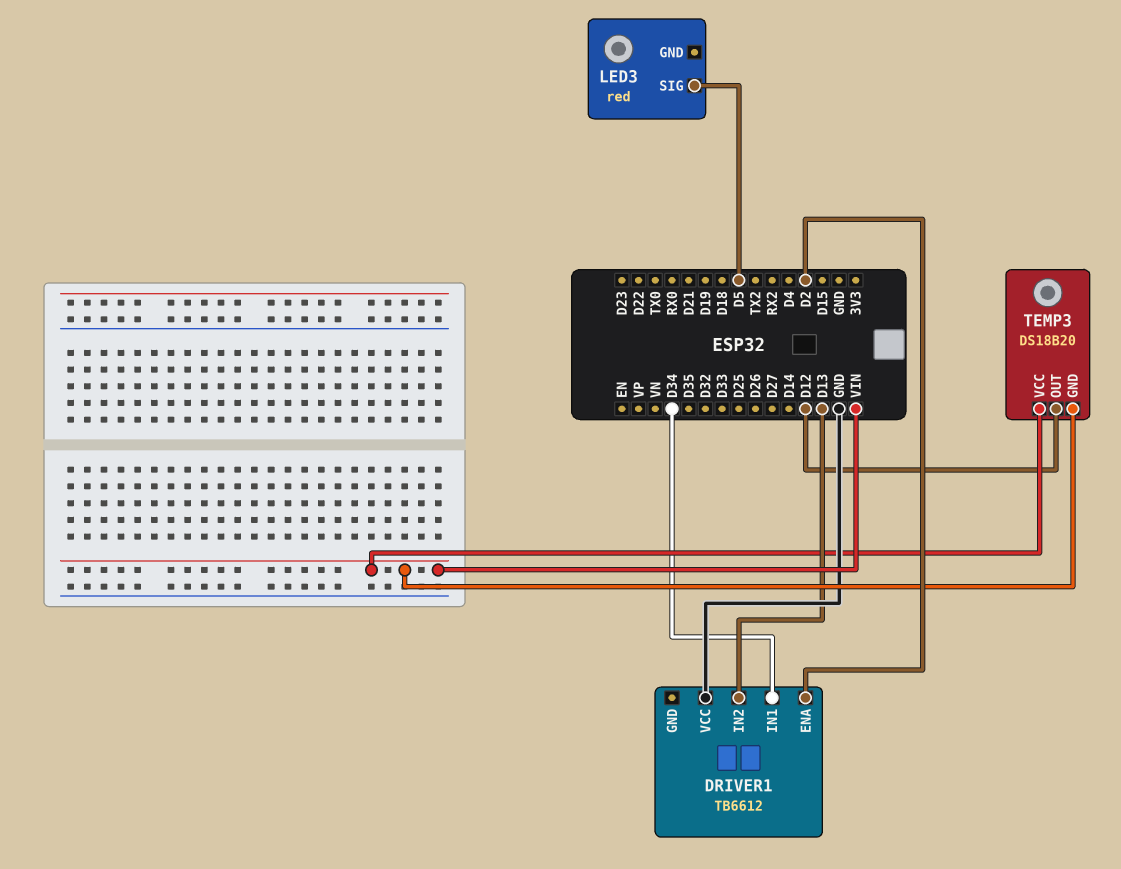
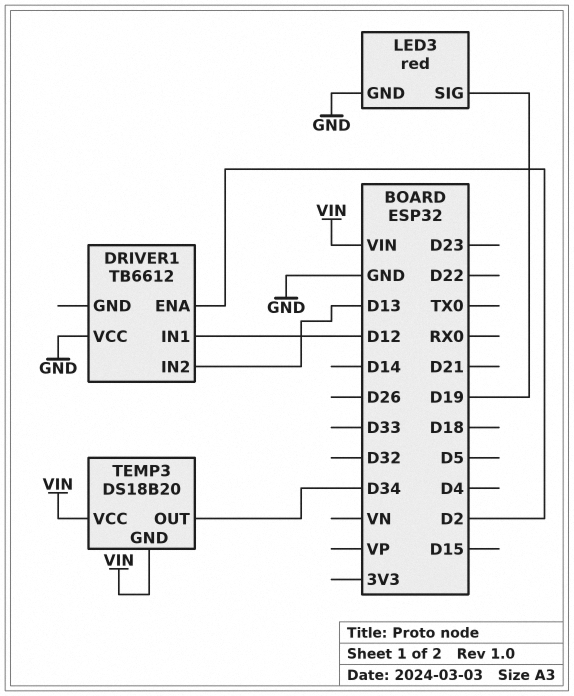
DRIVER1 pin IN1: D34 -> D12
LED3 pin GND: none -> GND
LED3 pin SIG: D5 -> D19
TEMP3 pin OUT: D12 -> D34

